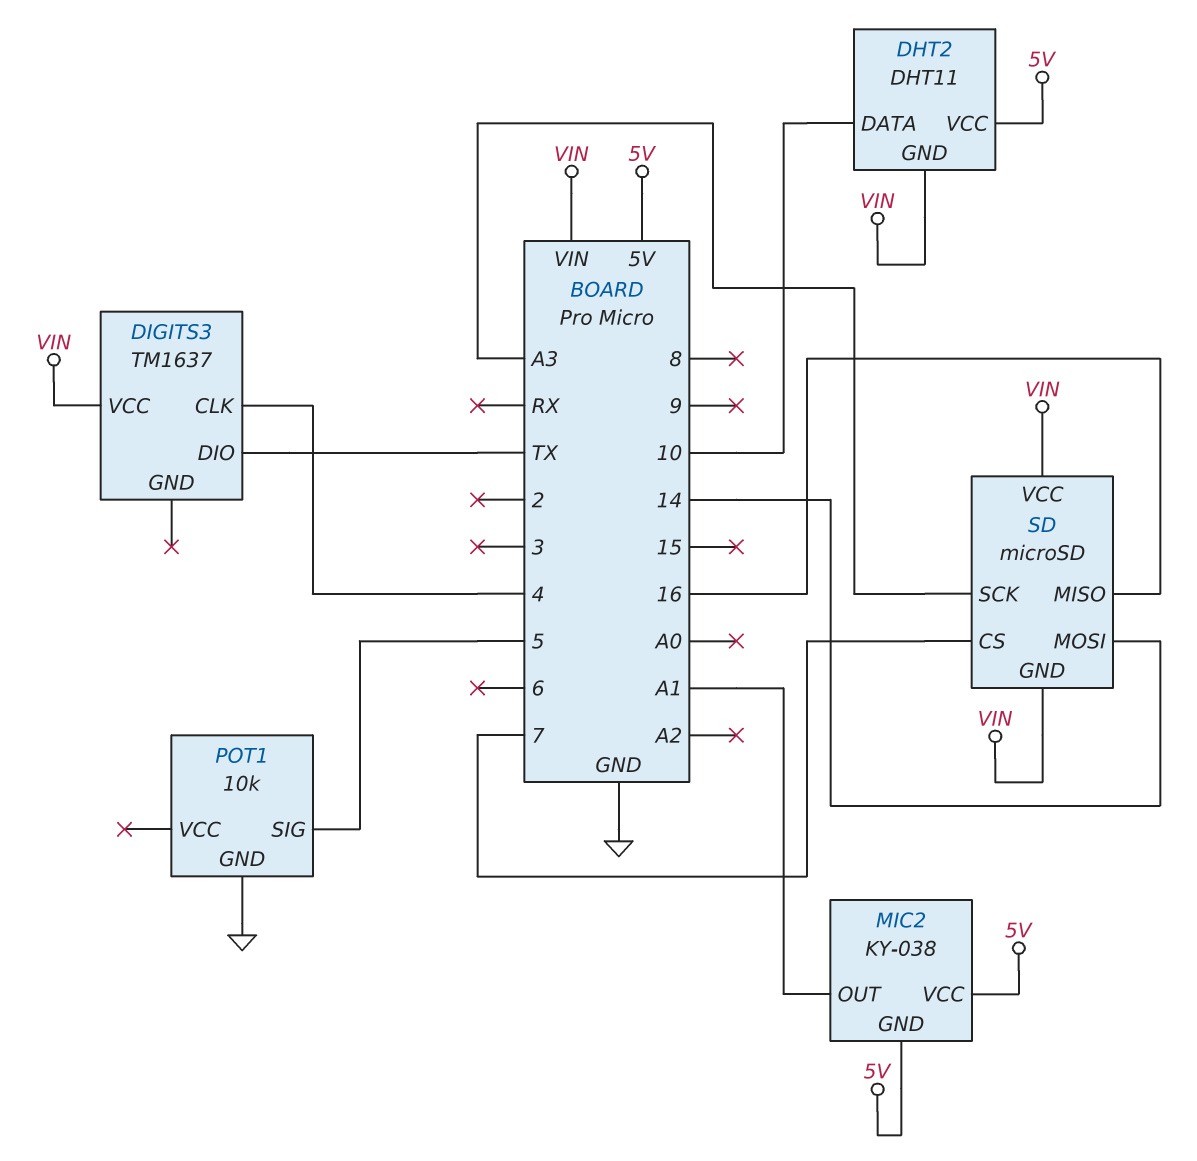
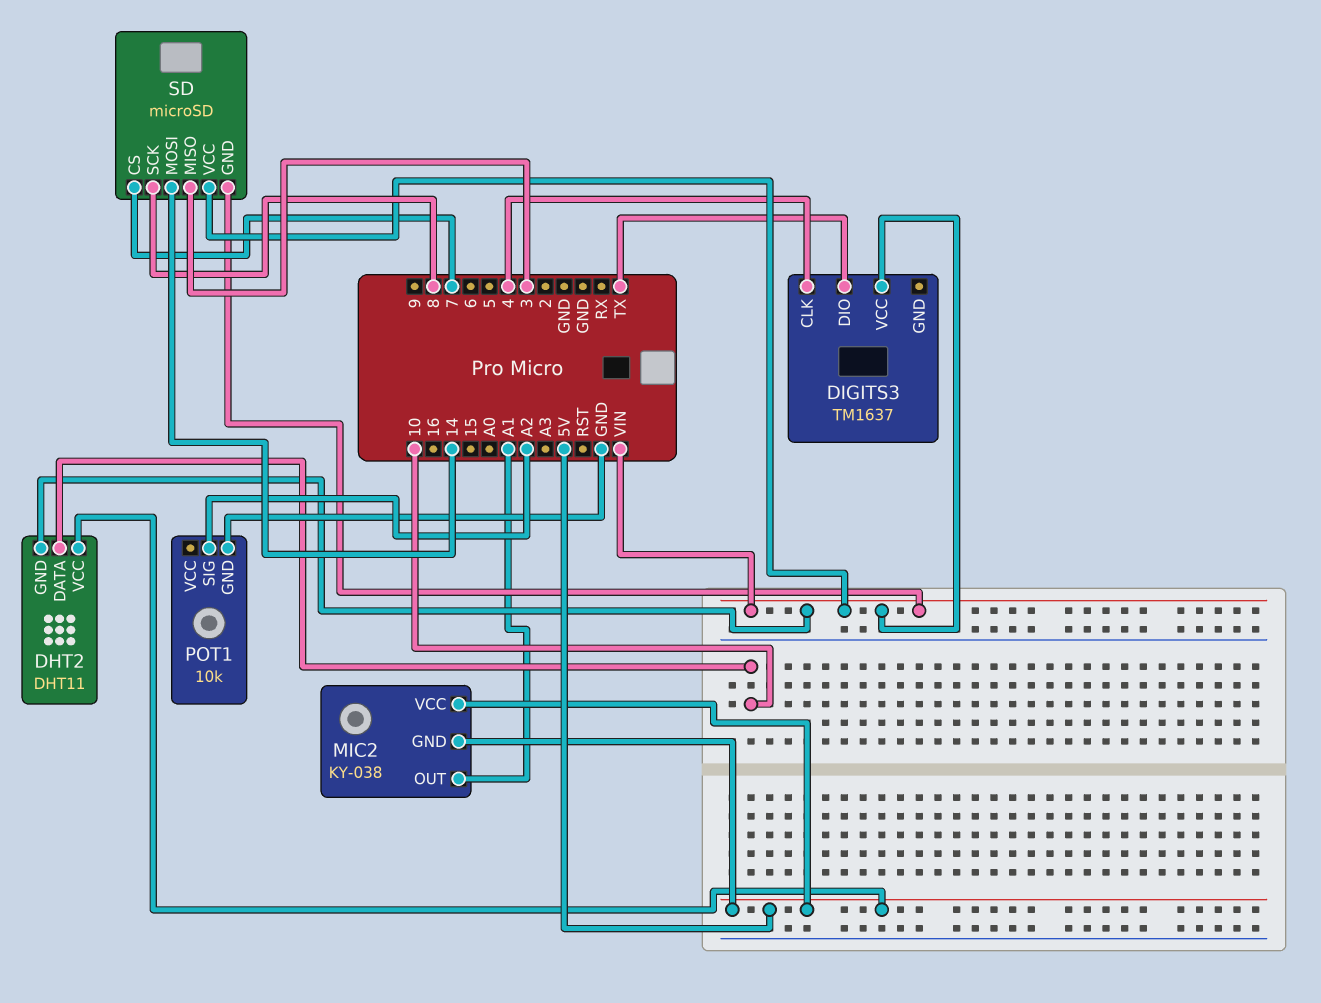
POT1 pin SIG: 5 -> A2
SD pin MISO: 16 -> 3
SD pin SCK: A3 -> 8

